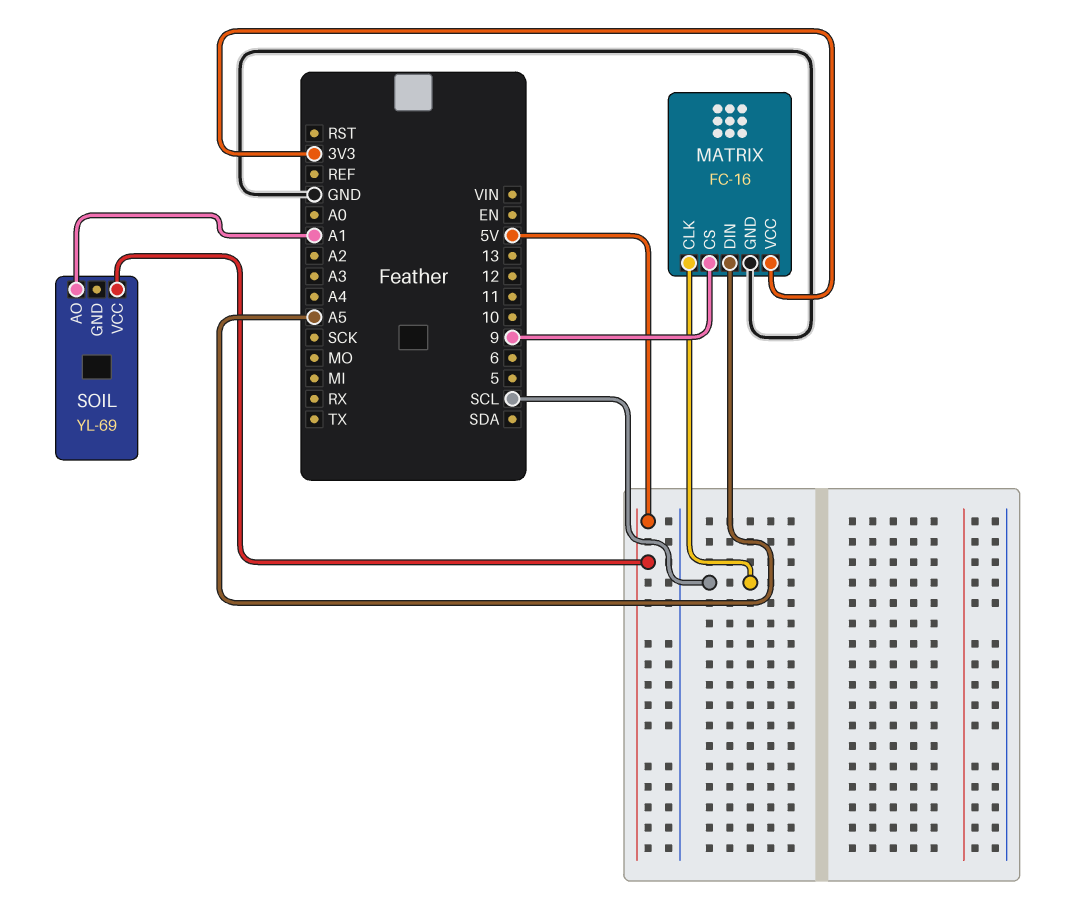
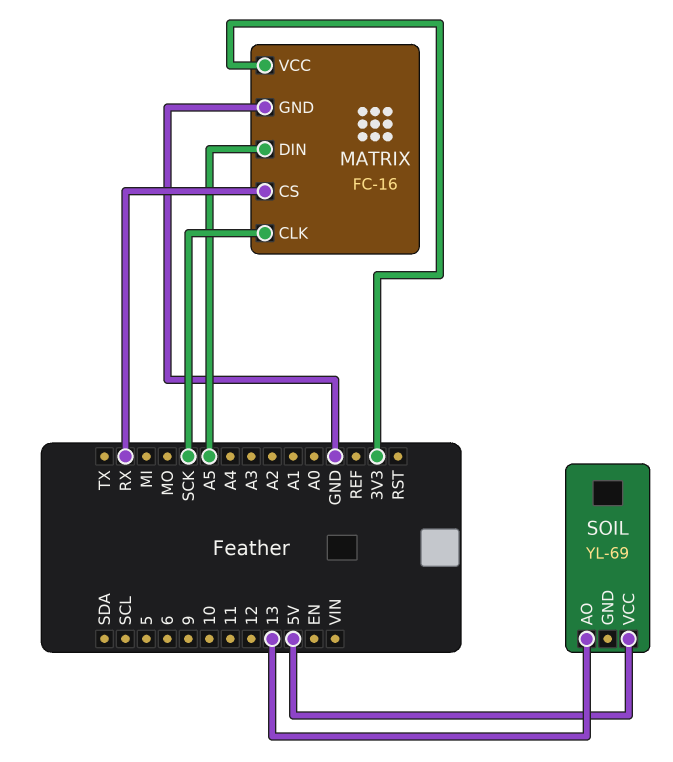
MATRIX pin CLK: SCL -> SCK
MATRIX pin CS: 9 -> RX
SOIL pin AO: A1 -> 13

